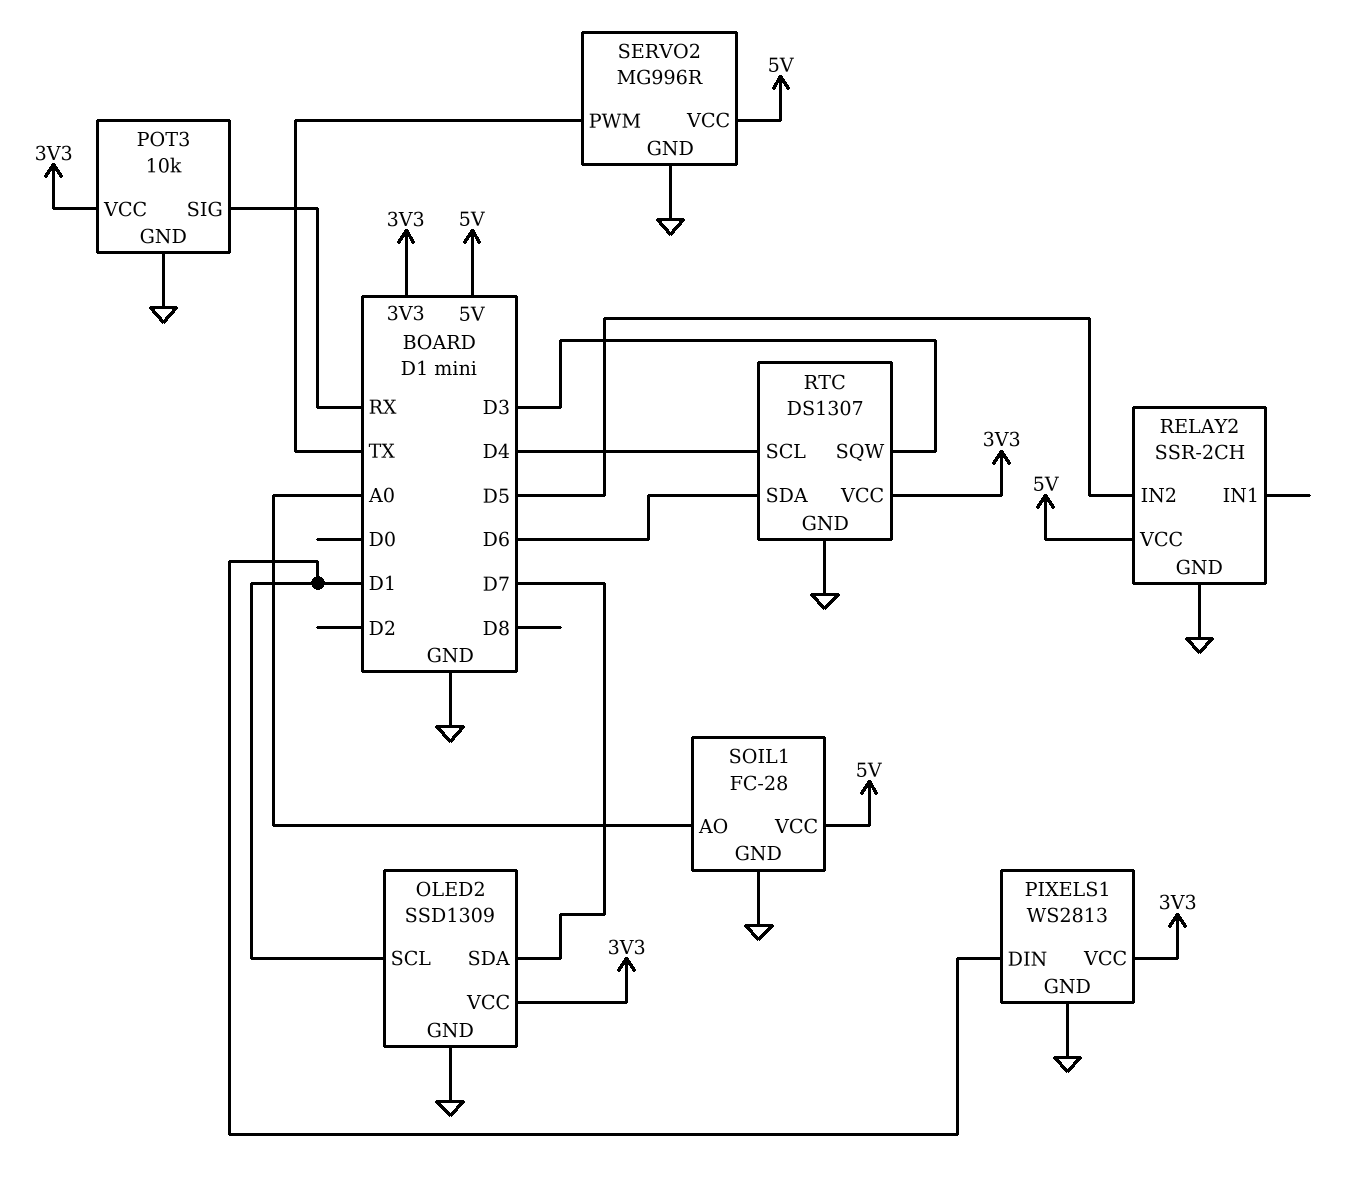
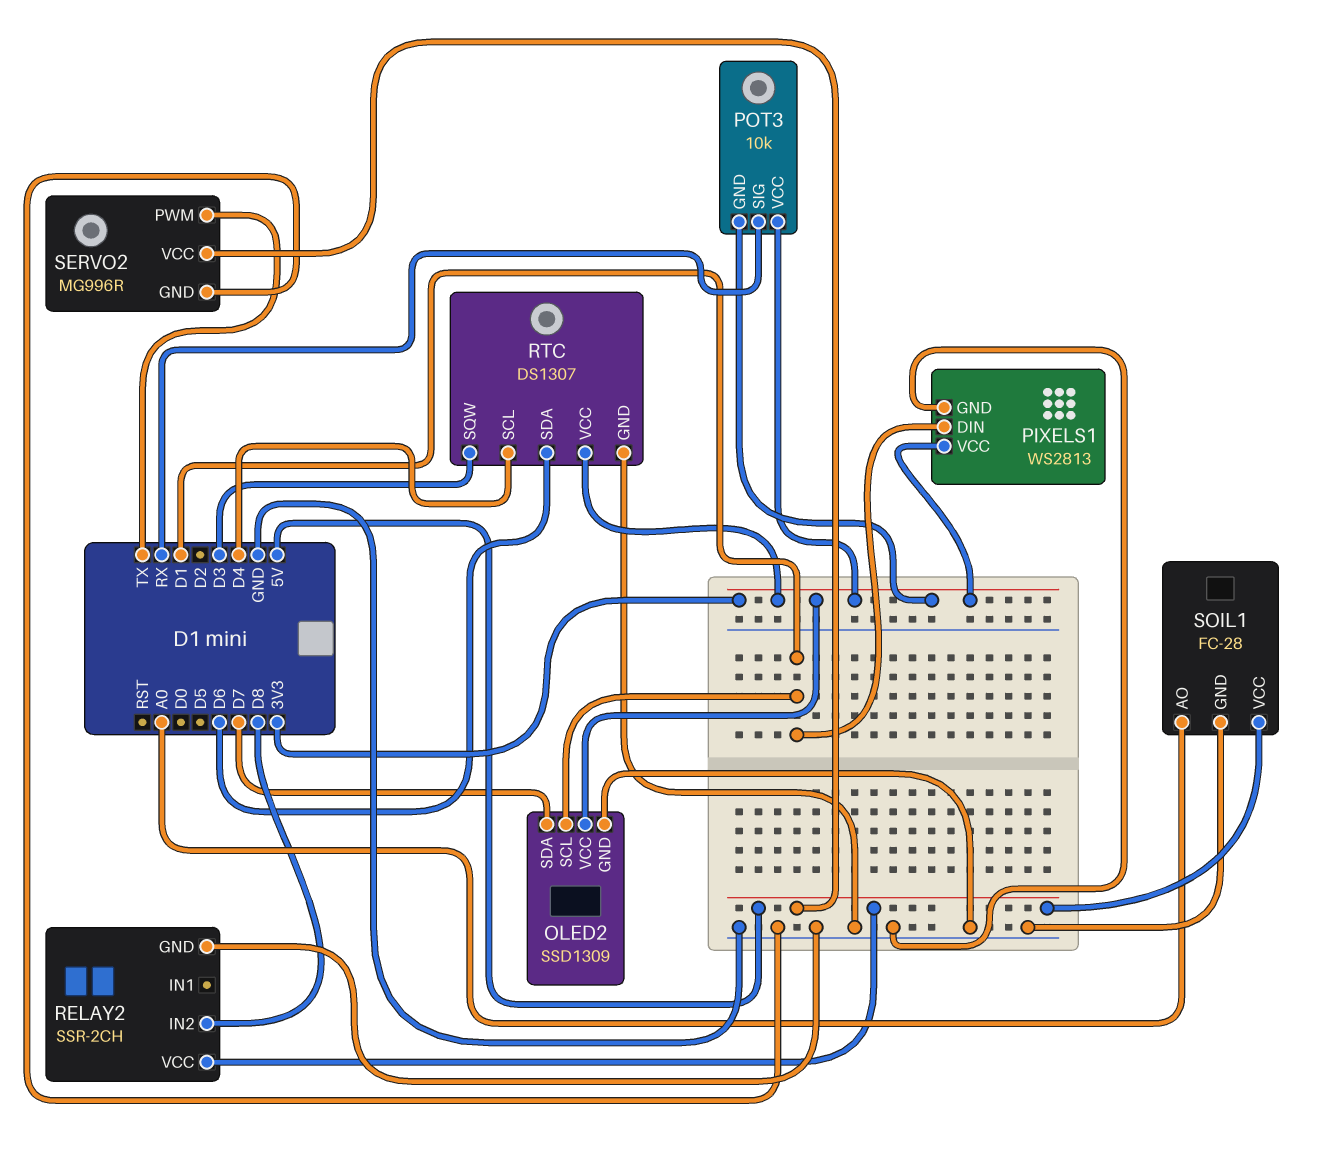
POT3 pin GND: GND -> 3V3
RELAY2 pin IN2: D5 -> D8

